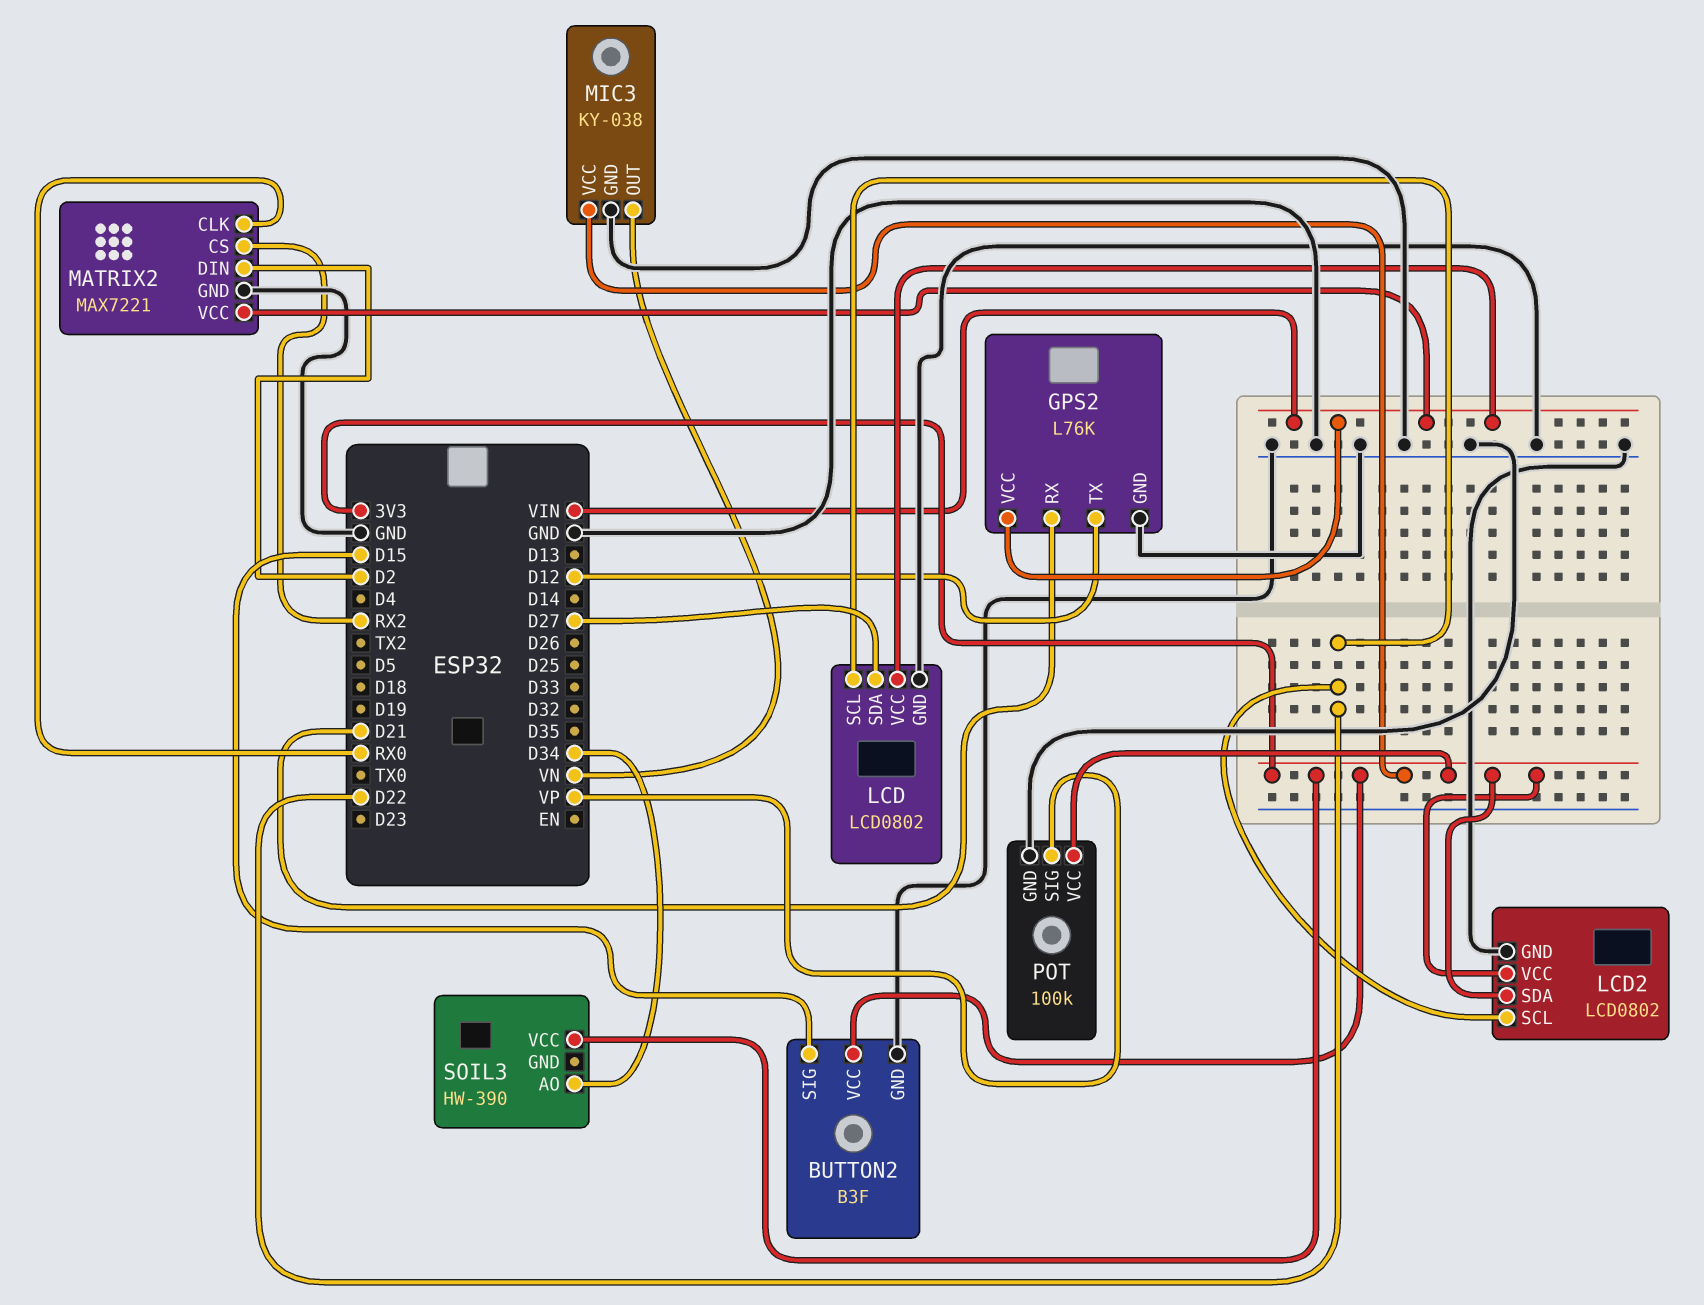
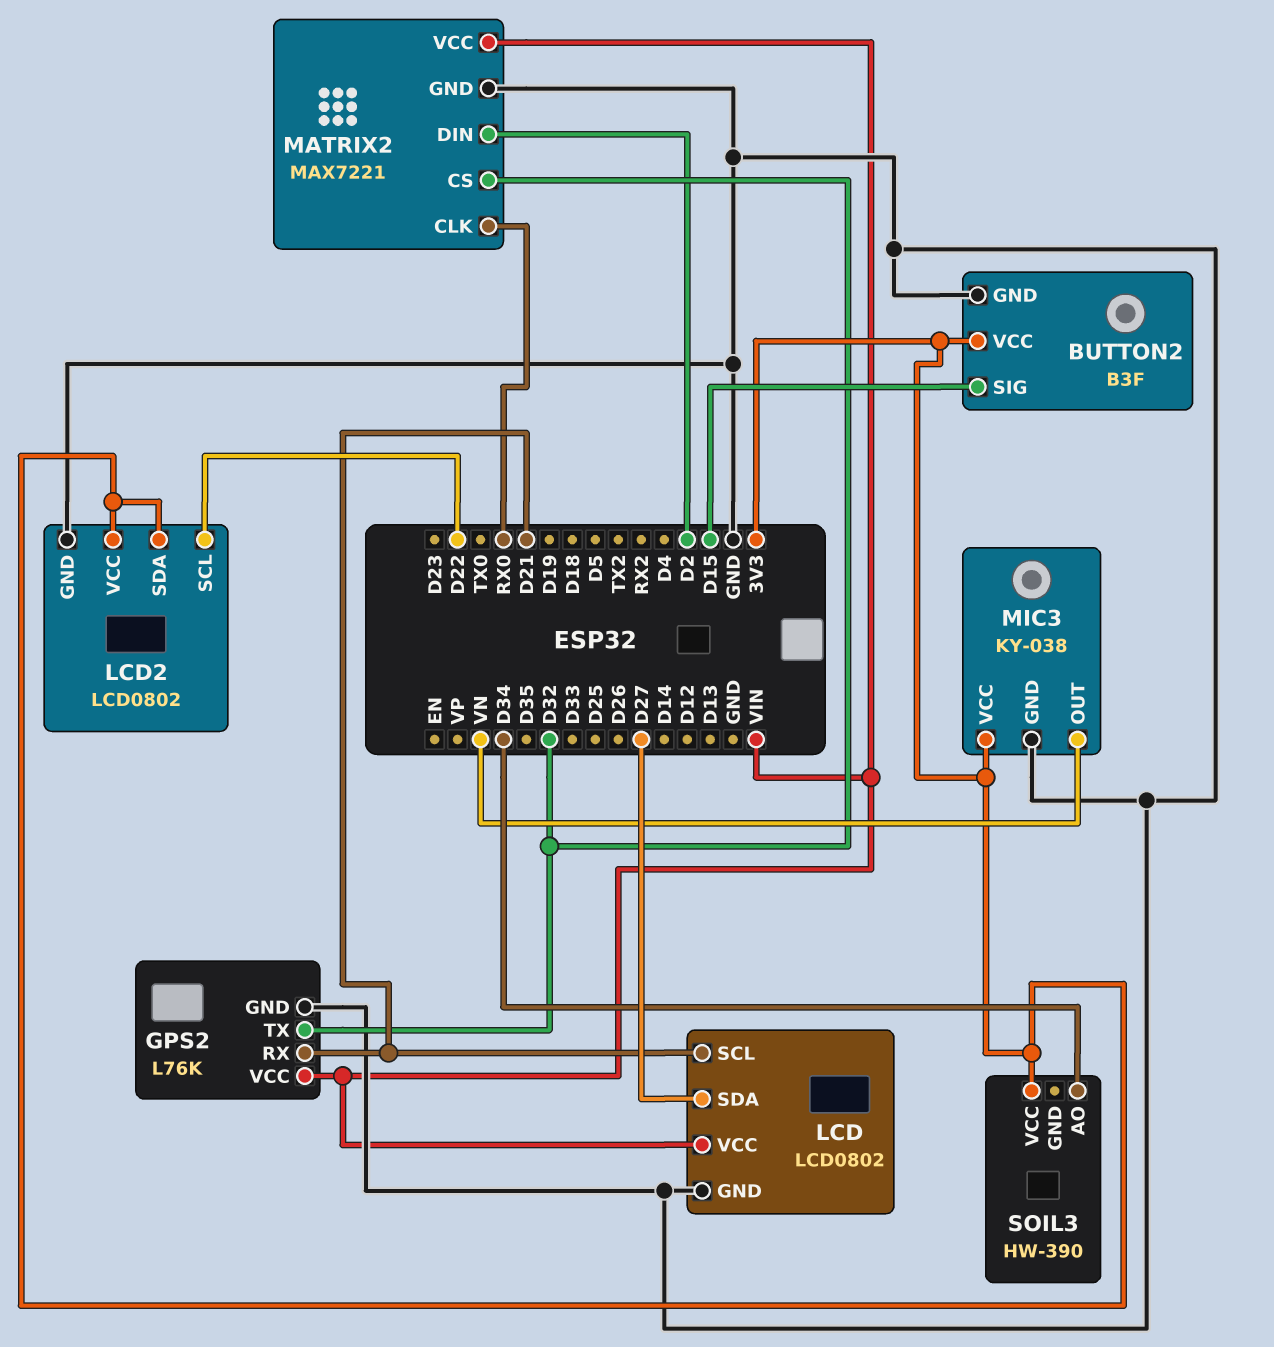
GPS2 pin TX: D12 -> D32
LCD pin SCL: D22 -> D21
MATRIX2 pin CS: RX2 -> D32
POT: 100k -> none
POT pin GND: GND -> none
POT pin SIG: VP -> none
POT pin VCC: 3V3 -> none

